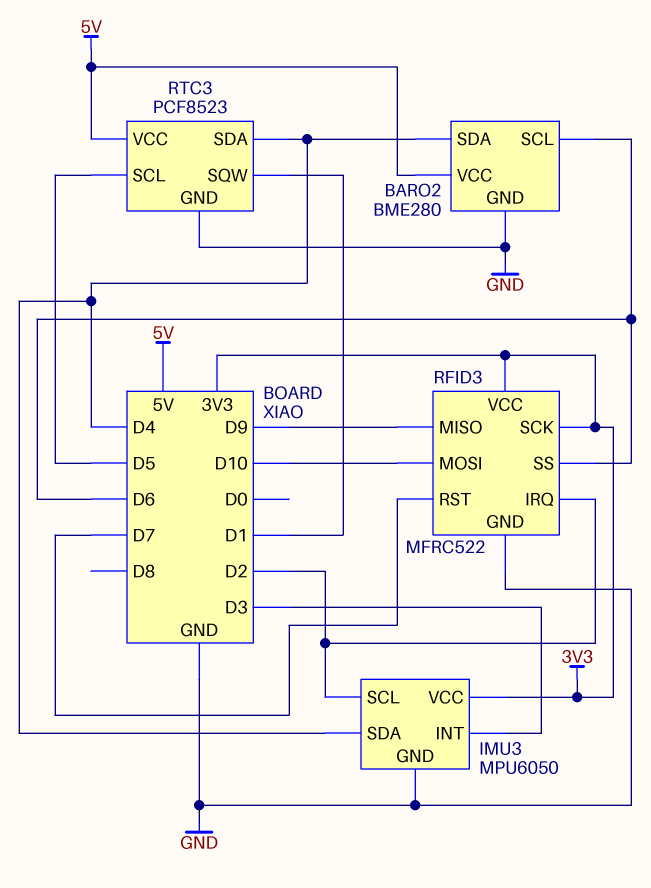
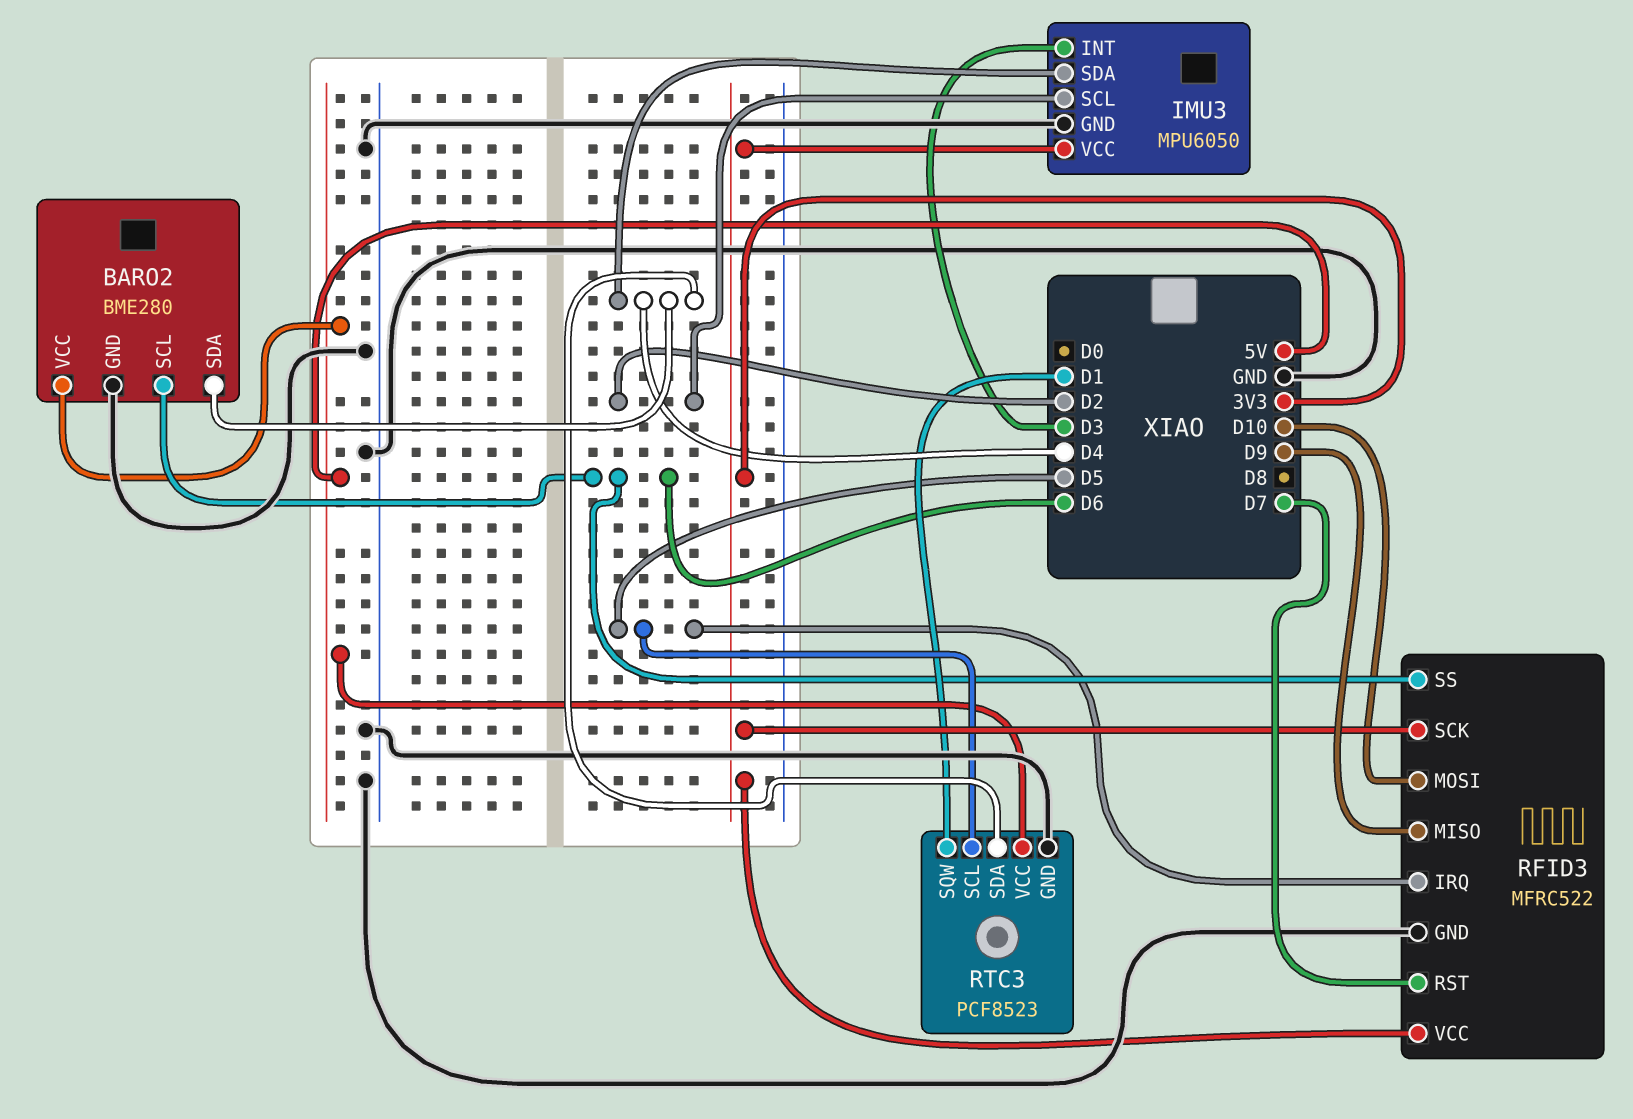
RFID3 pin IRQ: D2 -> D5

